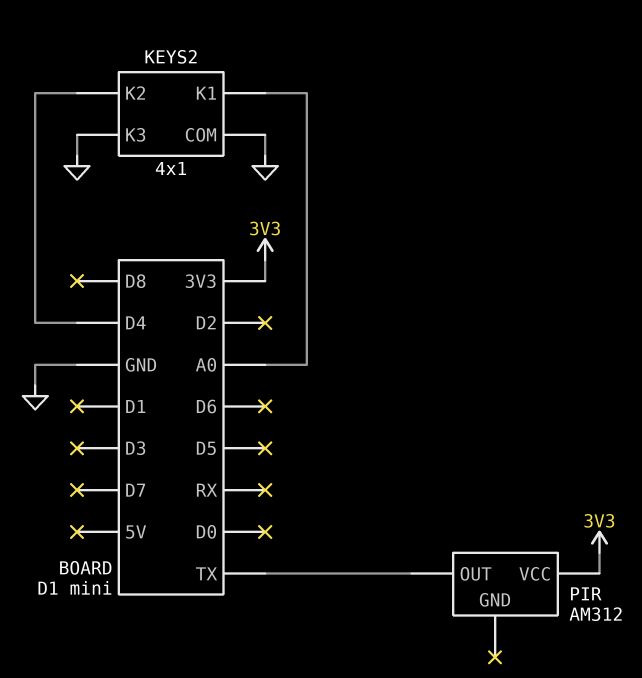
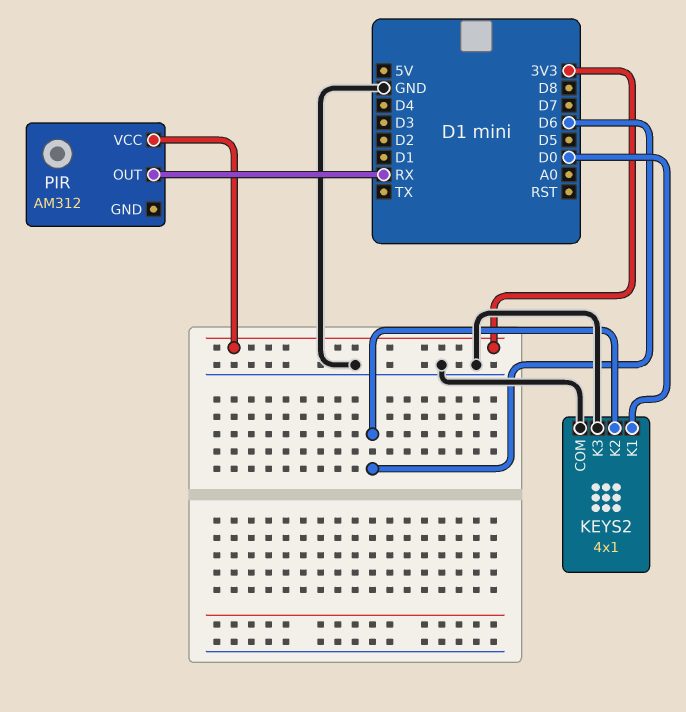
KEYS2 pin K1: A0 -> D0
KEYS2 pin K2: D4 -> D6
PIR pin OUT: TX -> RX

